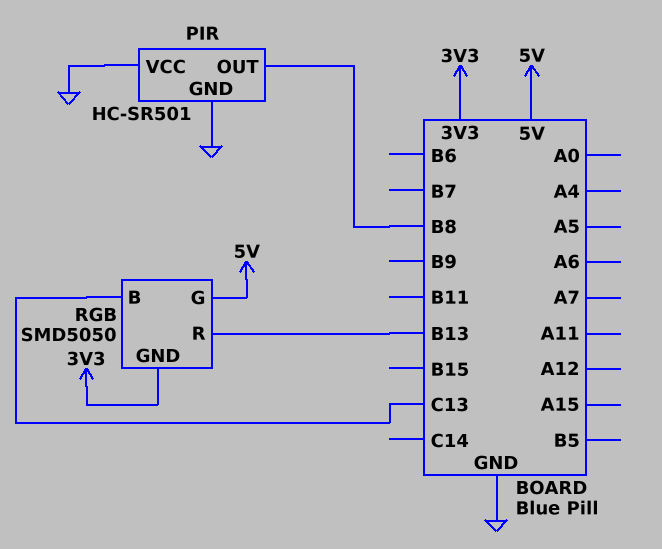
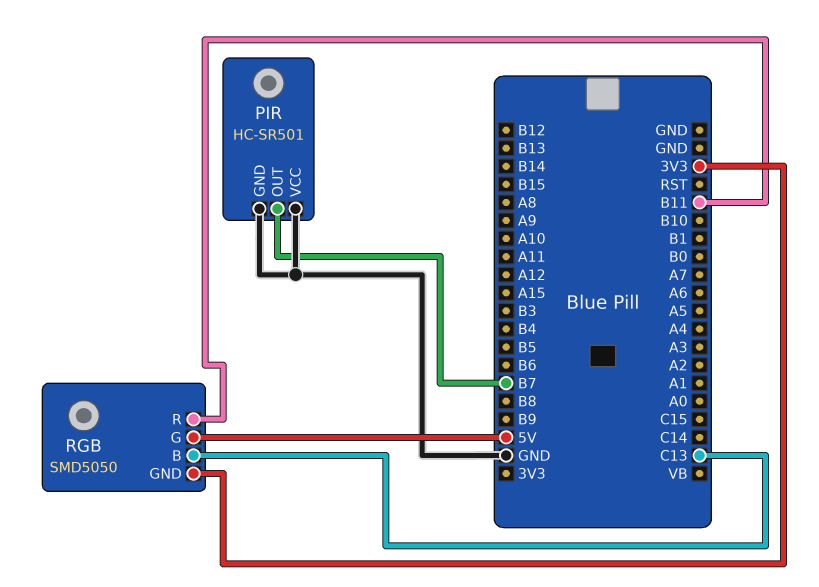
PIR pin OUT: B8 -> B7
RGB pin R: B13 -> B11

